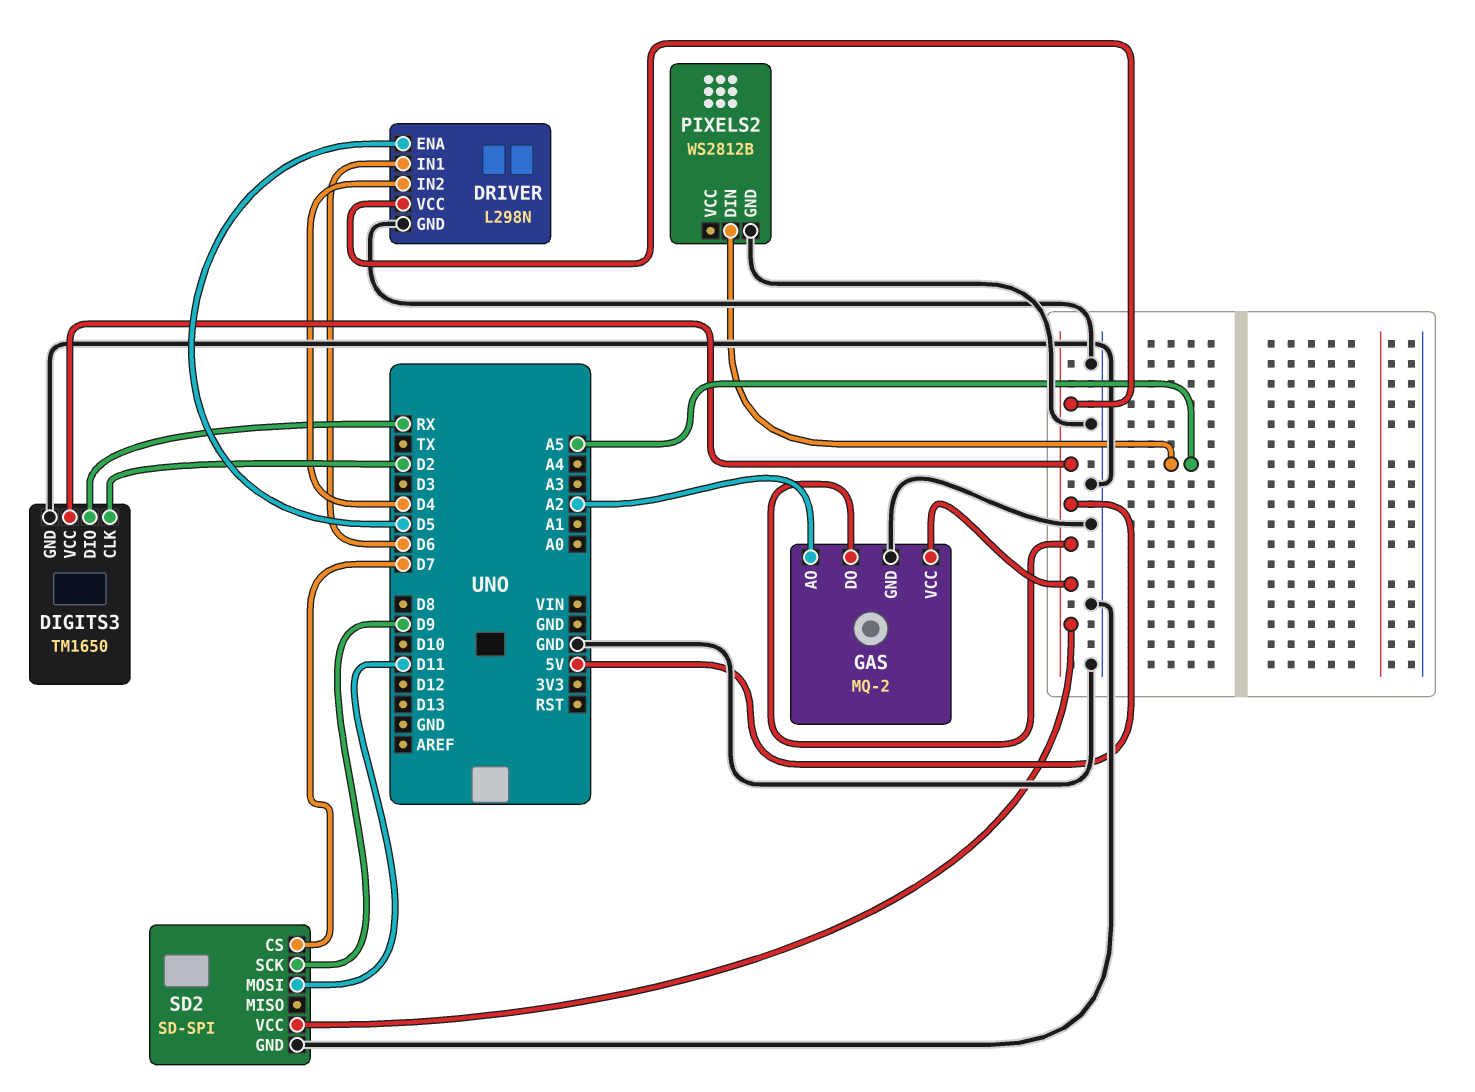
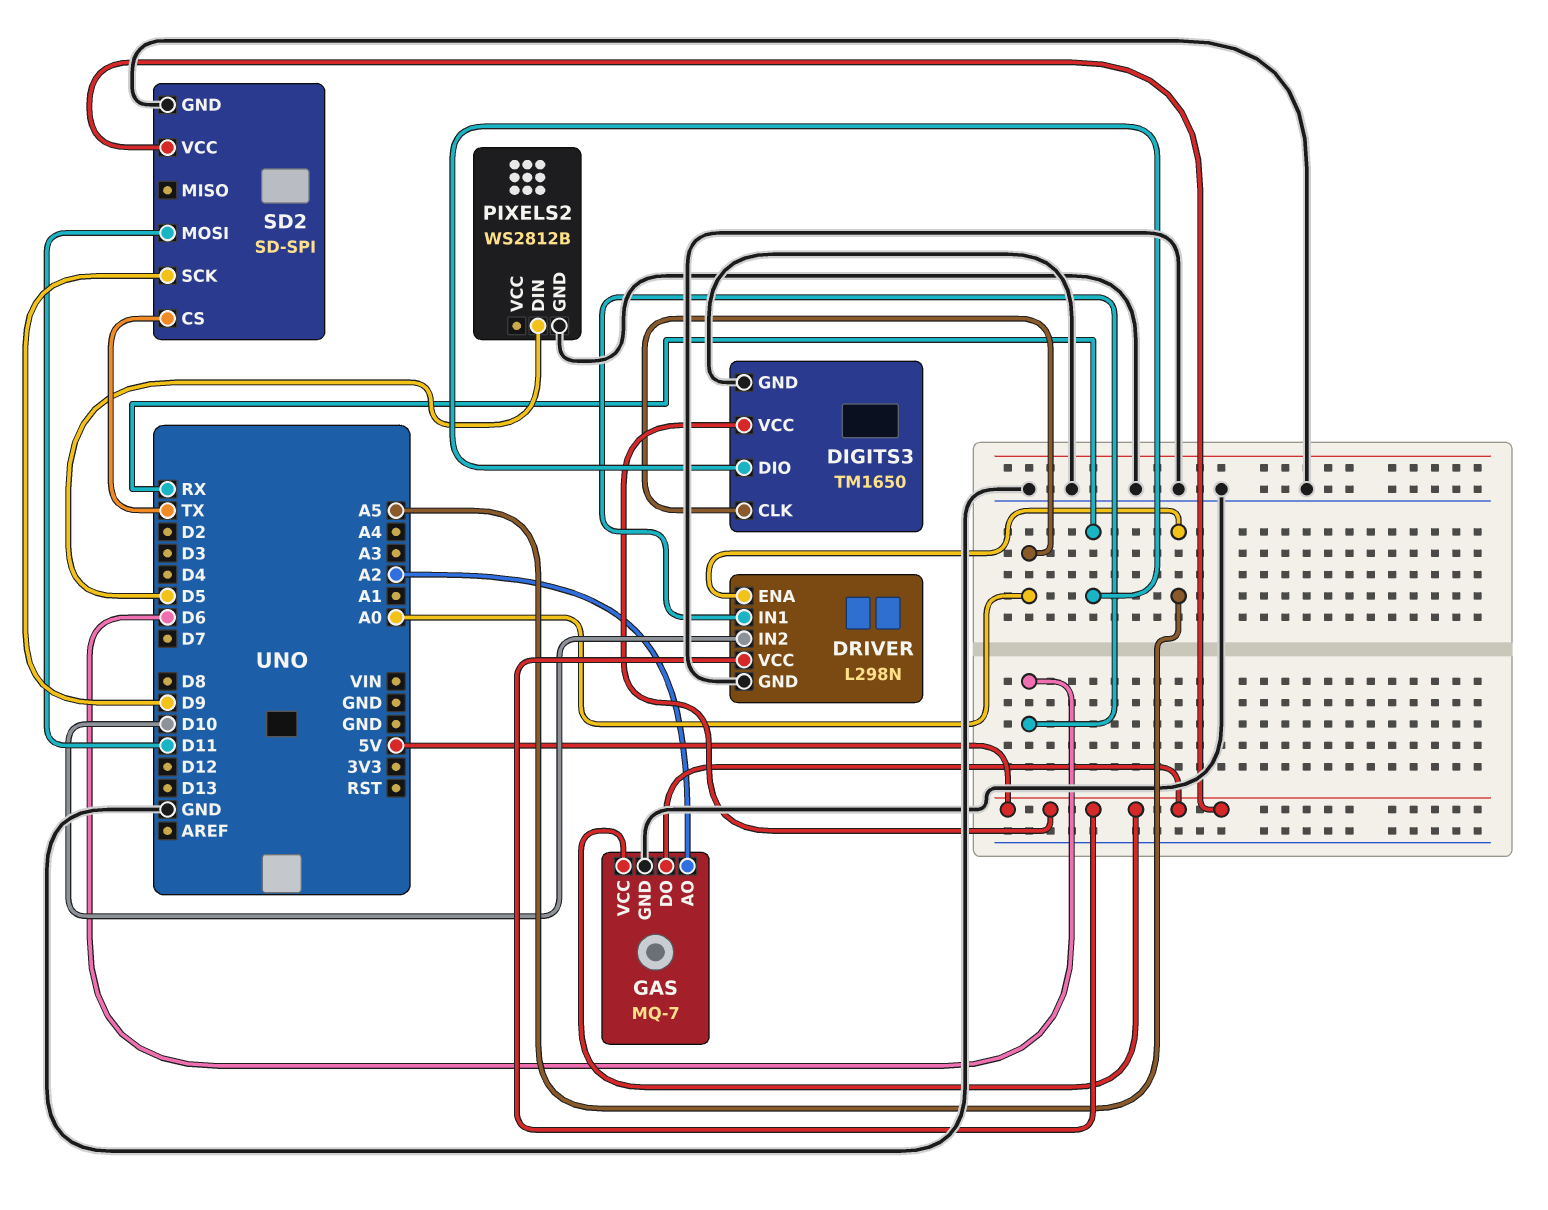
DIGITS3 pin CLK: D2 -> A0
DRIVER pin ENA: D5 -> A5
DRIVER pin IN2: D4 -> D10
GAS: MQ-2 -> MQ-7
PIXELS2 pin DIN: A5 -> D5
SD2 pin CS: D7 -> TX

